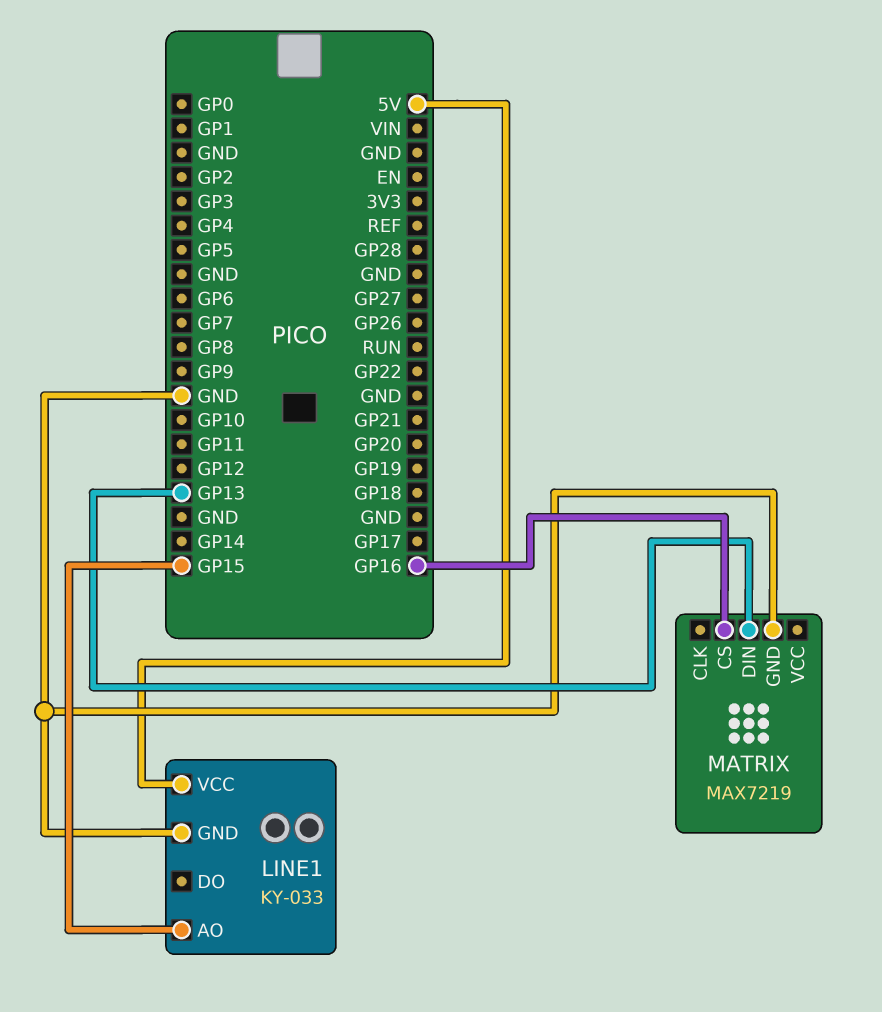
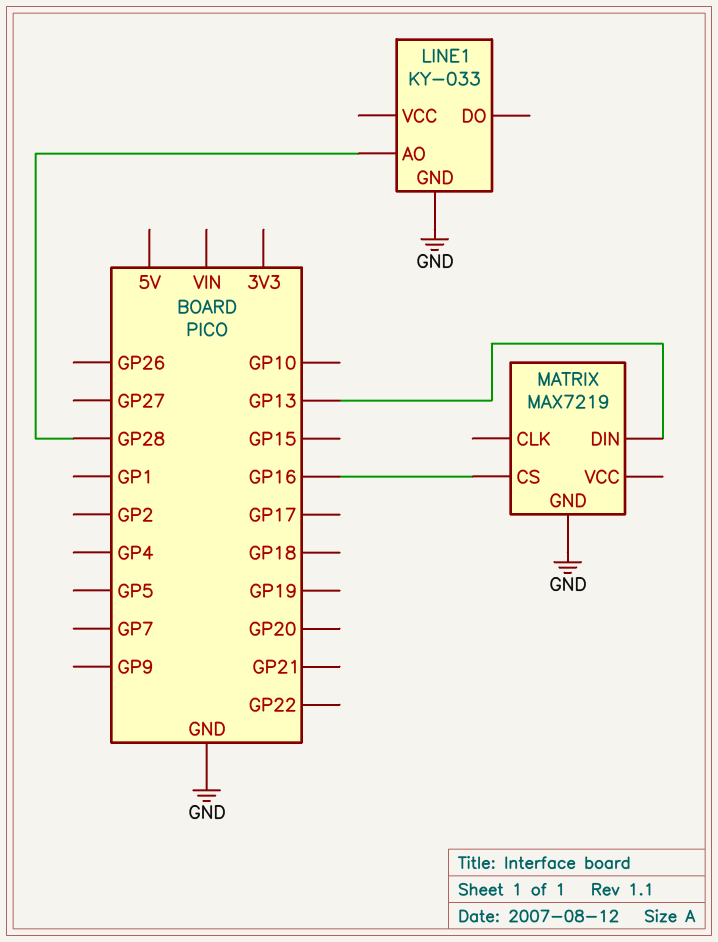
LINE1 pin AO: GP15 -> GP28
LINE1 pin VCC: 5V -> none

